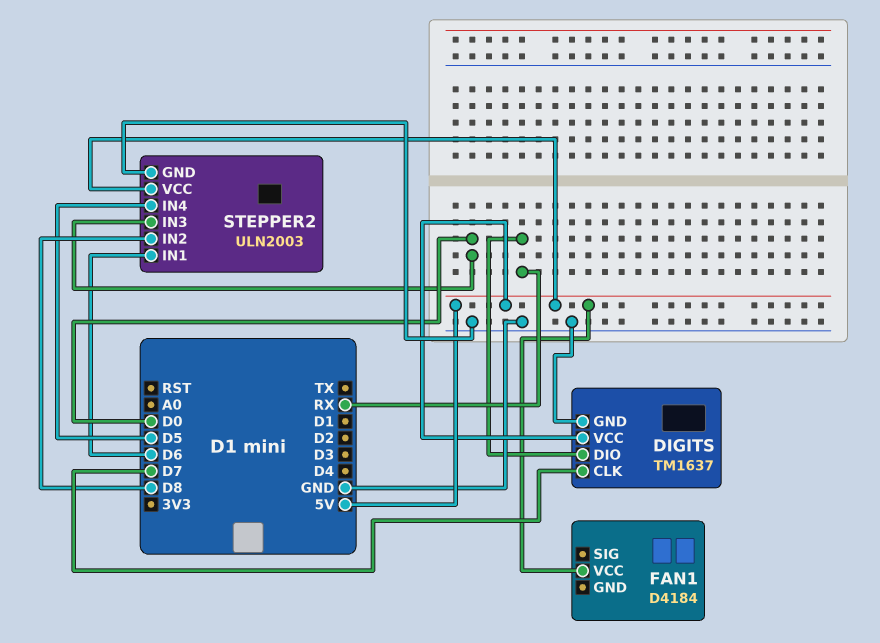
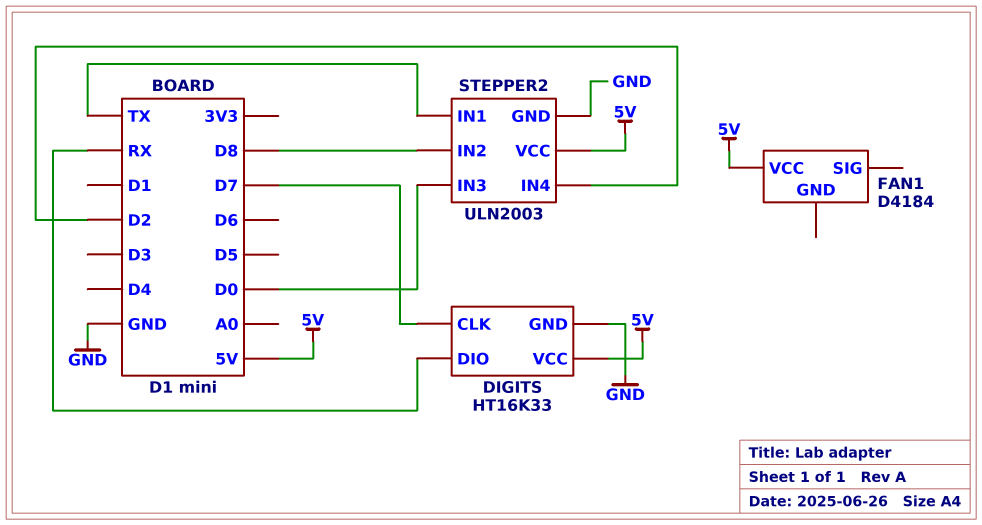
DIGITS: TM1637 -> HT16K33
STEPPER2 pin IN1: D6 -> TX
STEPPER2 pin IN4: D5 -> D2

